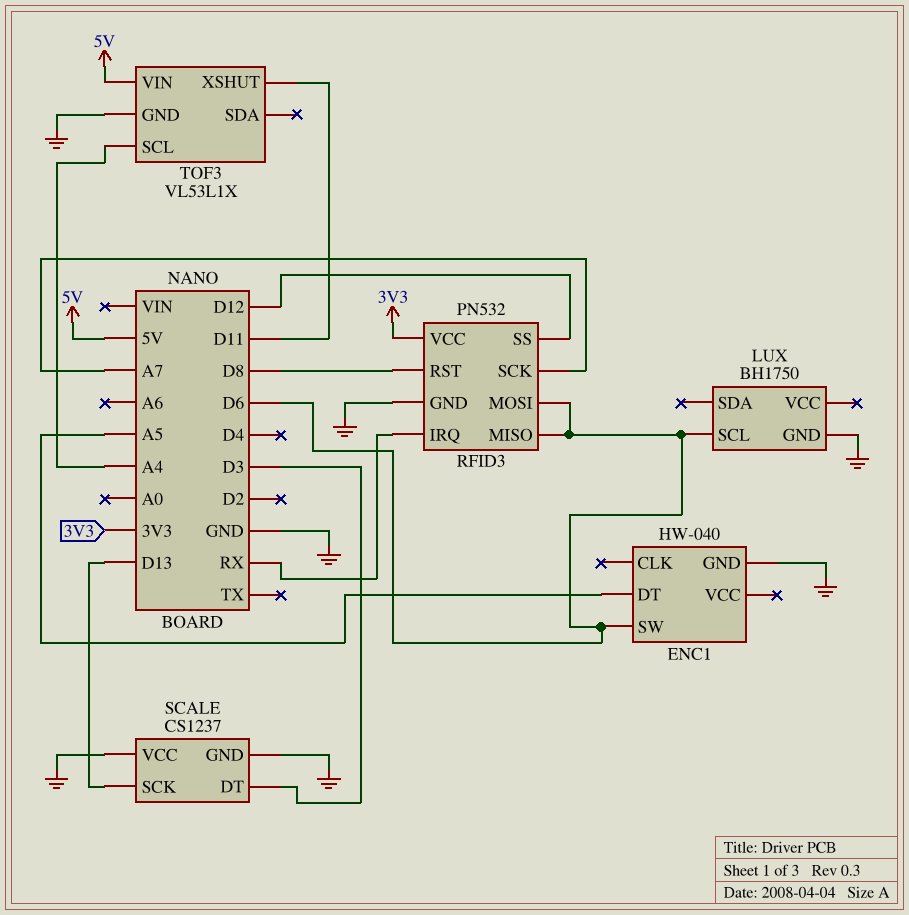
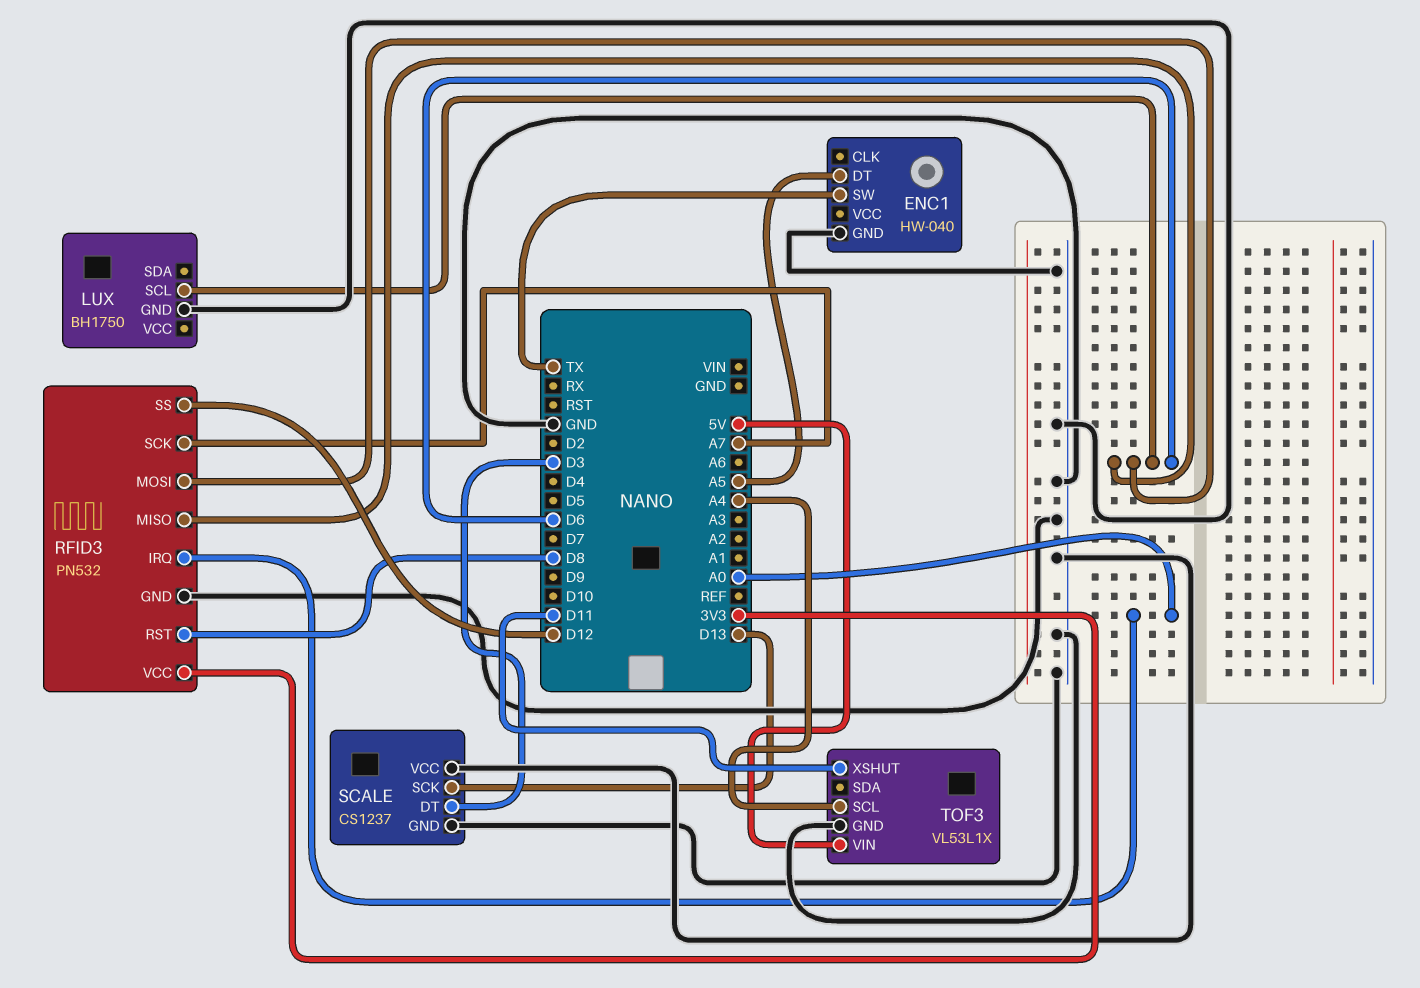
ENC1 pin SW: D6 -> TX
RFID3 pin IRQ: RX -> A0

